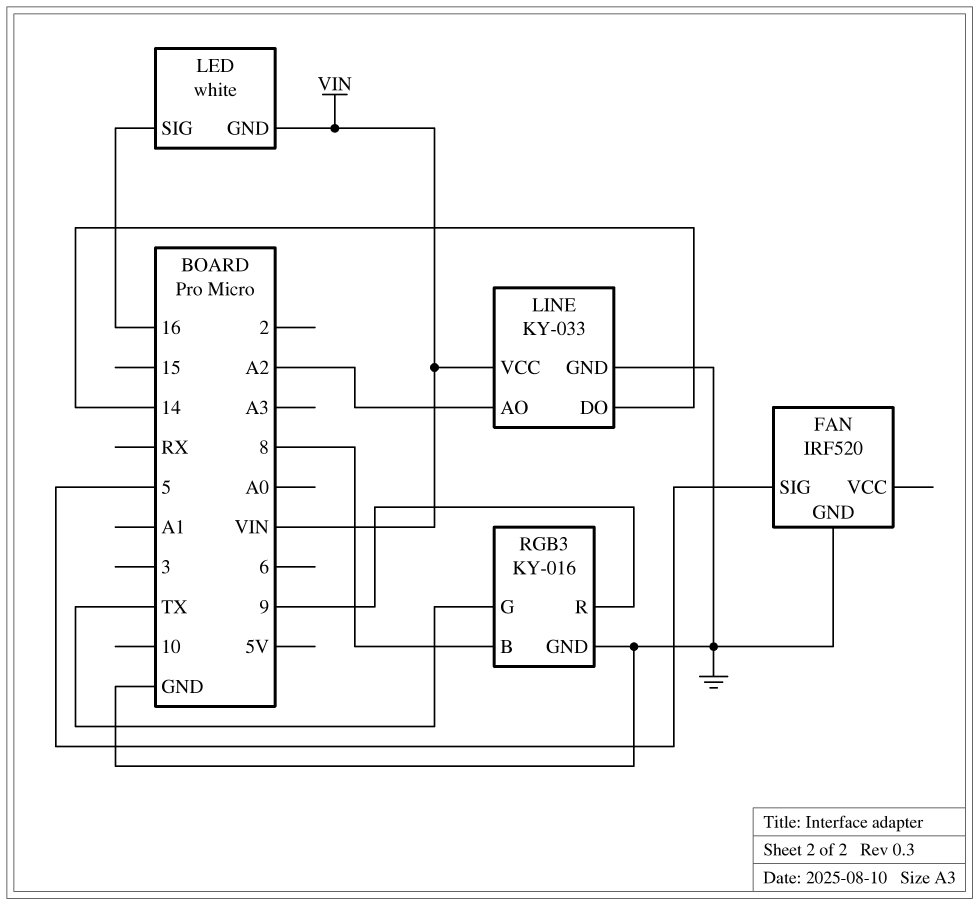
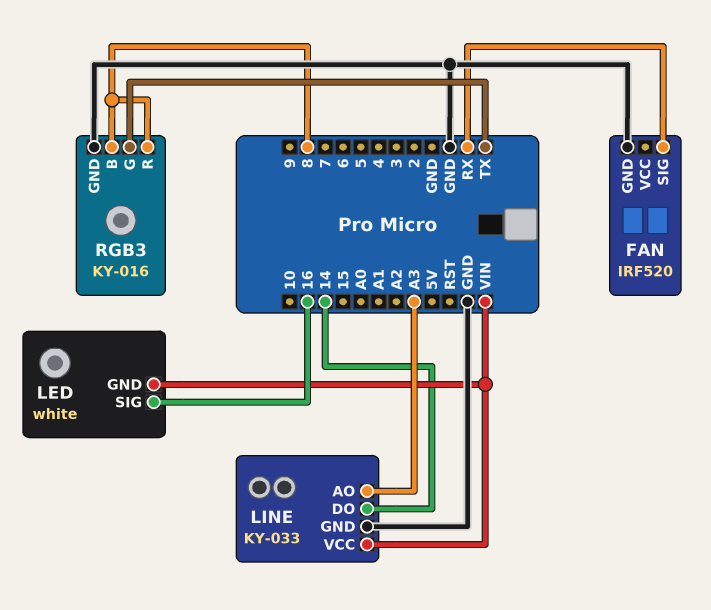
FAN pin SIG: 5 -> RX
LINE pin AO: A2 -> A3
RGB3 pin R: 9 -> 8

